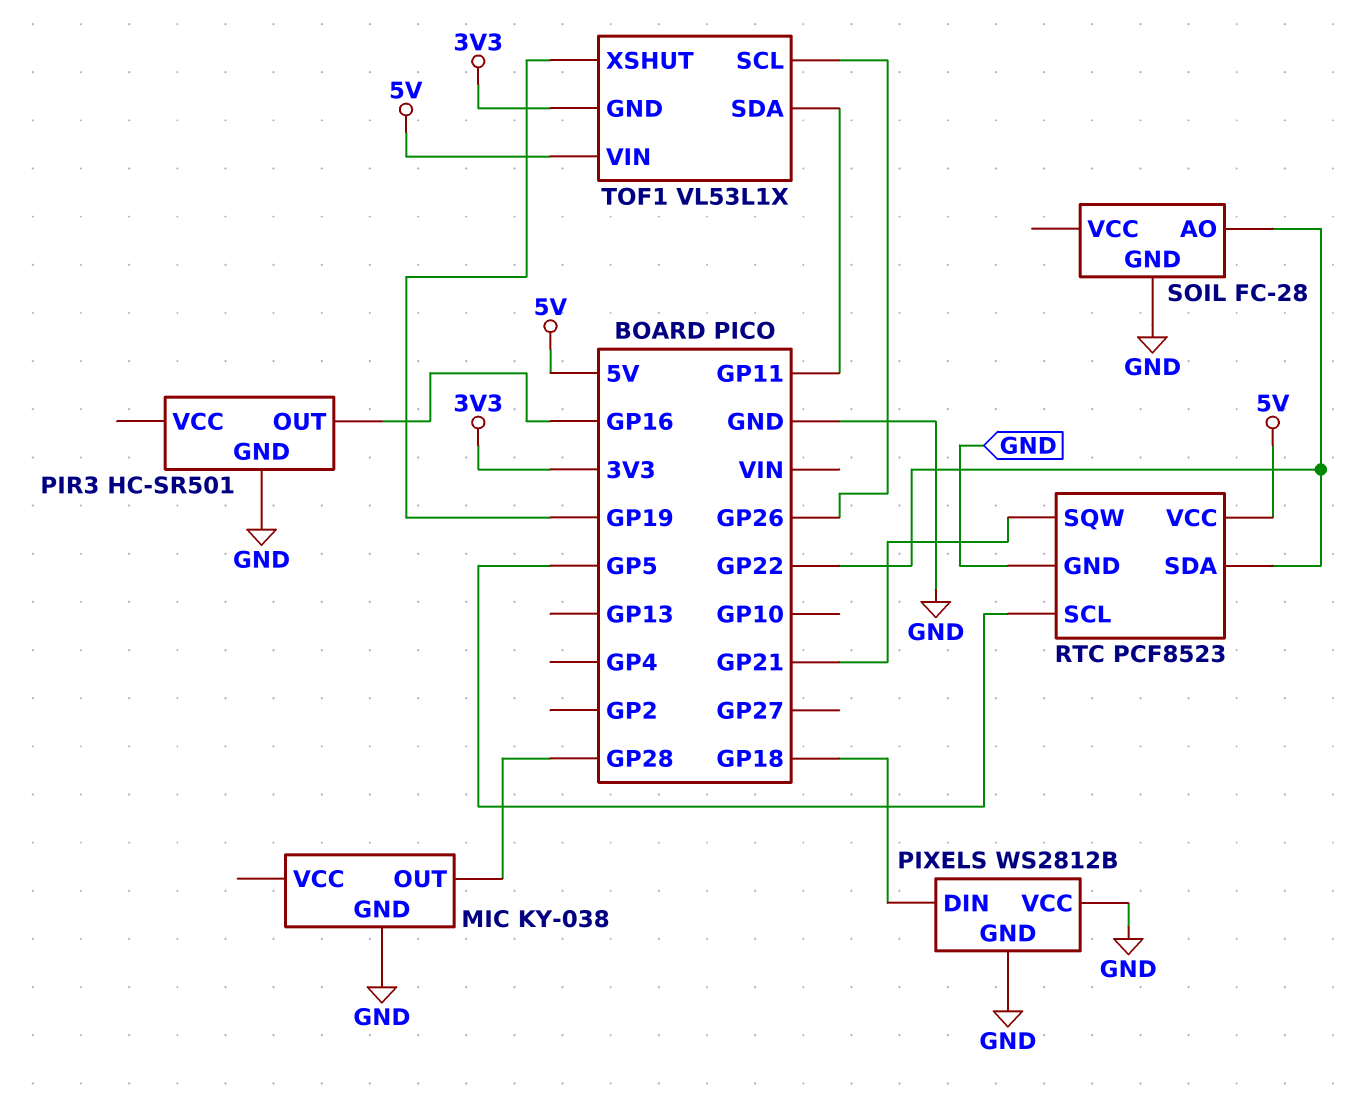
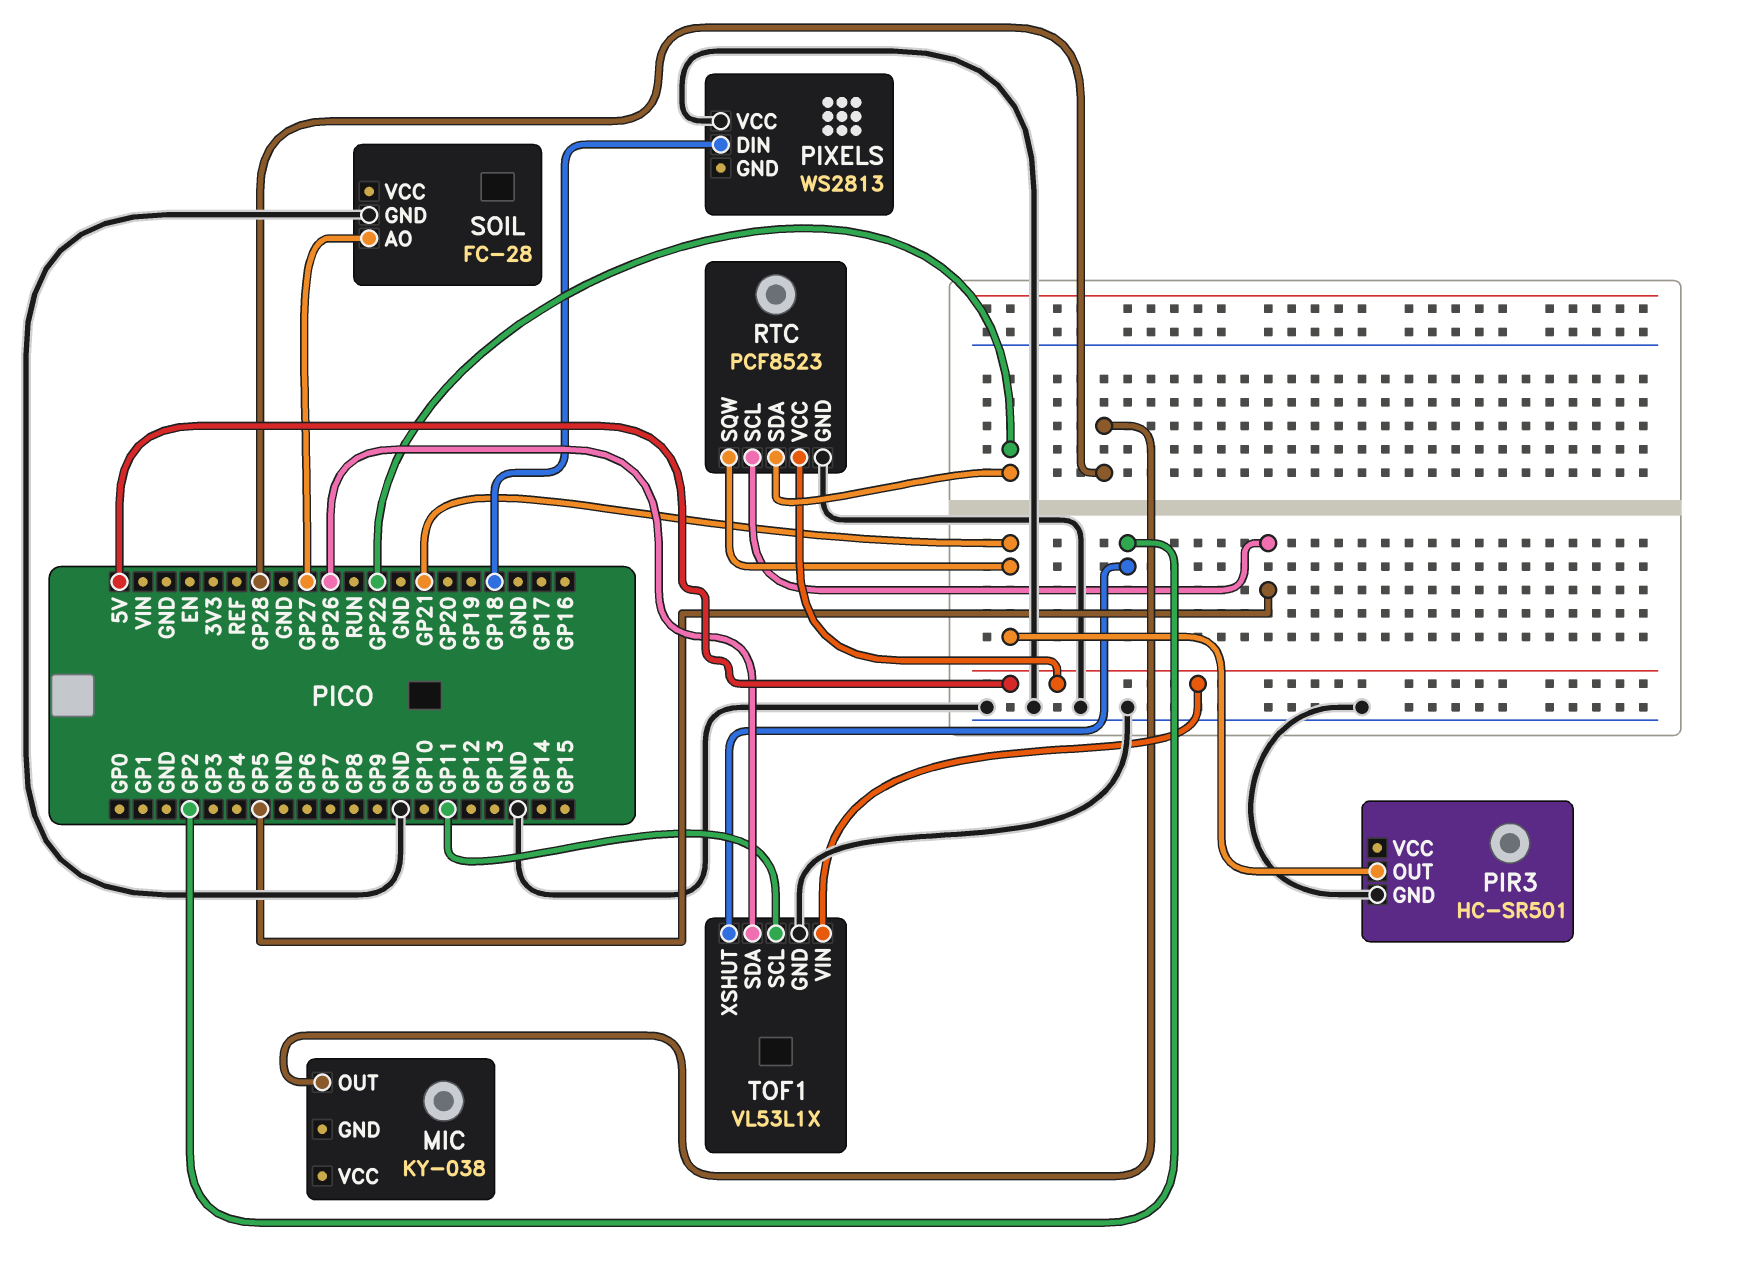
MIC pin GND: GND -> none
PIR3 pin OUT: GP16 -> GP21
PIXELS: WS2812B -> WS2813
PIXELS pin GND: GND -> none
SOIL pin AO: GP22 -> GP27
TOF1 pin GND: 3V3 -> GND
TOF1 pin SCL: GP26 -> GP11
TOF1 pin SDA: GP11 -> GP26
TOF1 pin XSHUT: GP19 -> GP2

